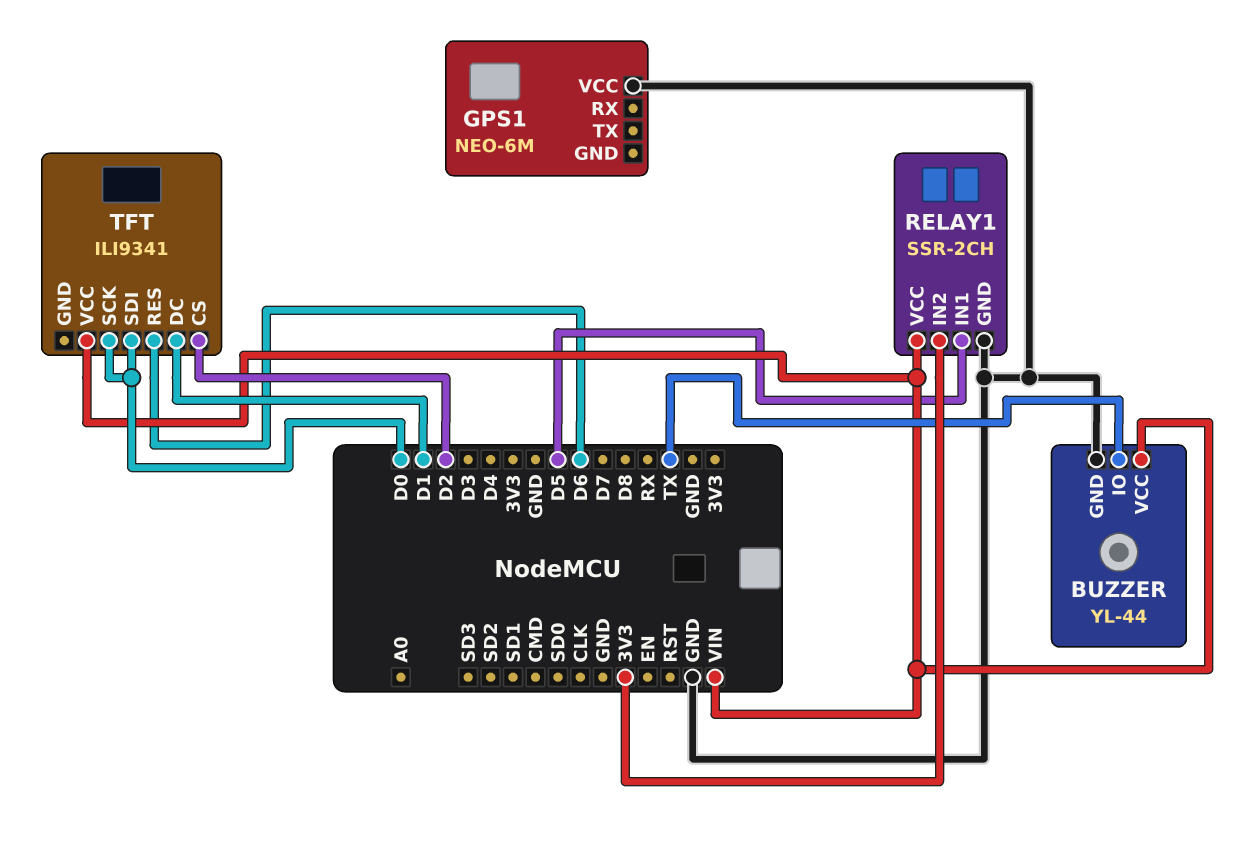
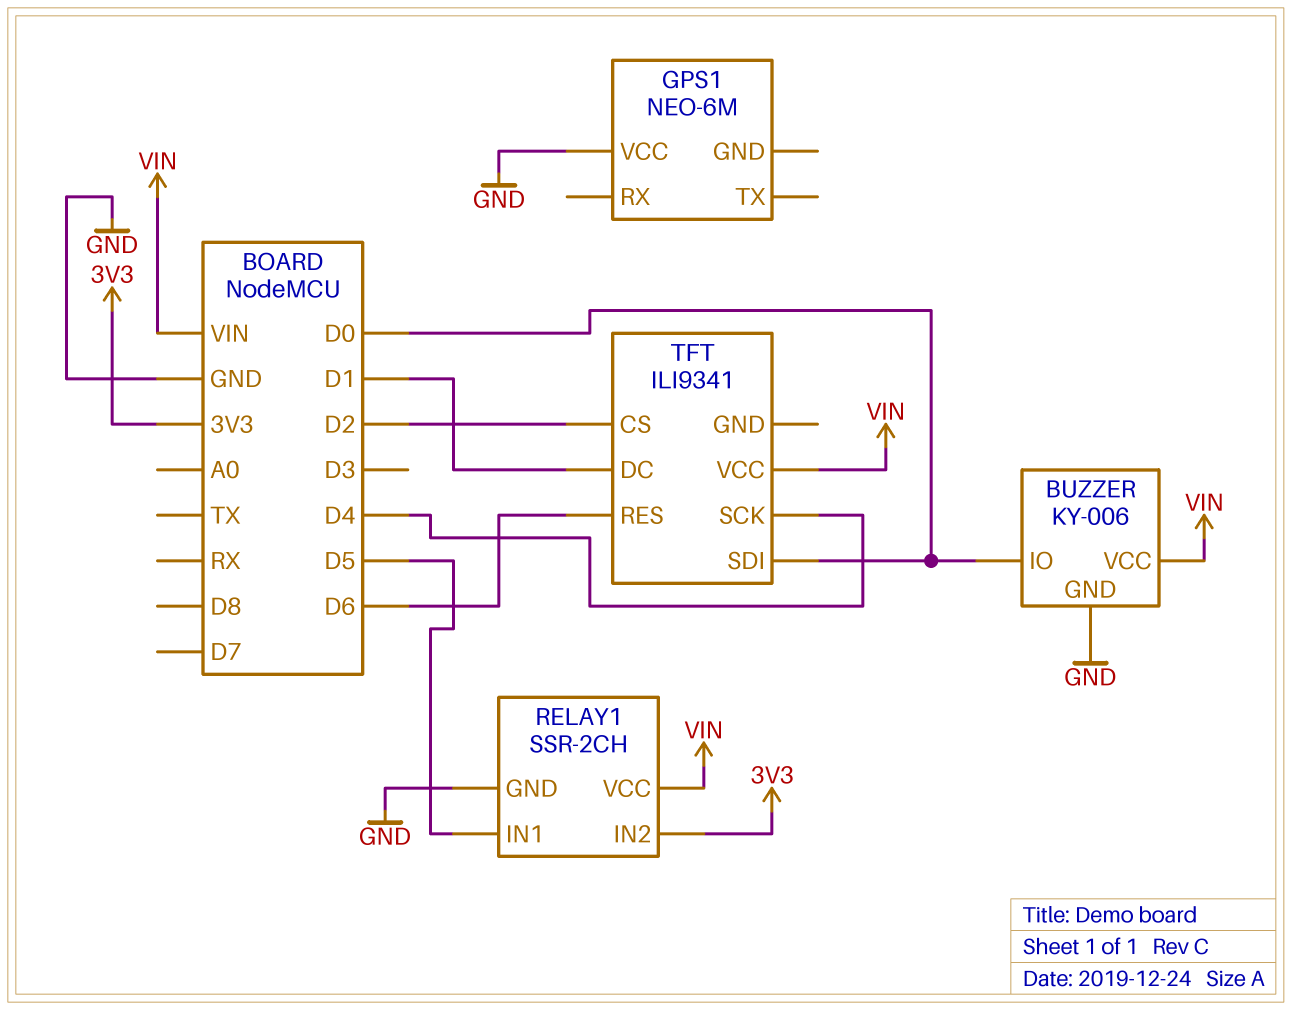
BUZZER: YL-44 -> KY-006
BUZZER pin IO: TX -> D0
TFT pin SCK: D0 -> D4

